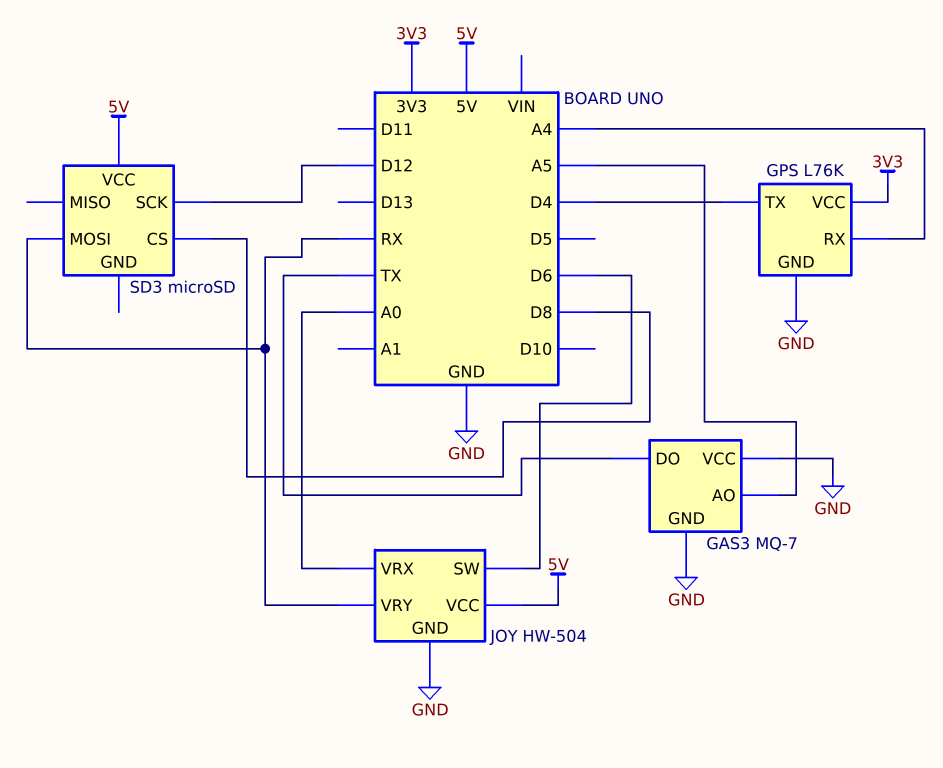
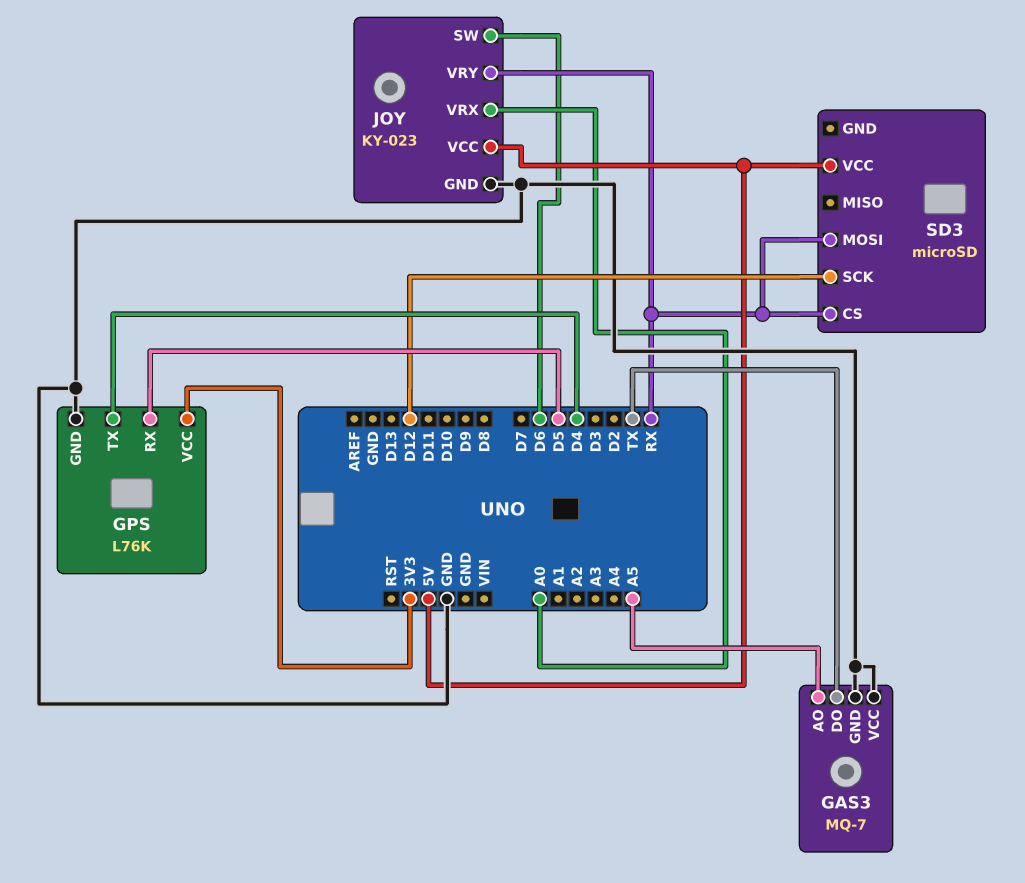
GPS pin RX: A4 -> D5
JOY: HW-504 -> KY-023
SD3 pin CS: D8 -> RX

